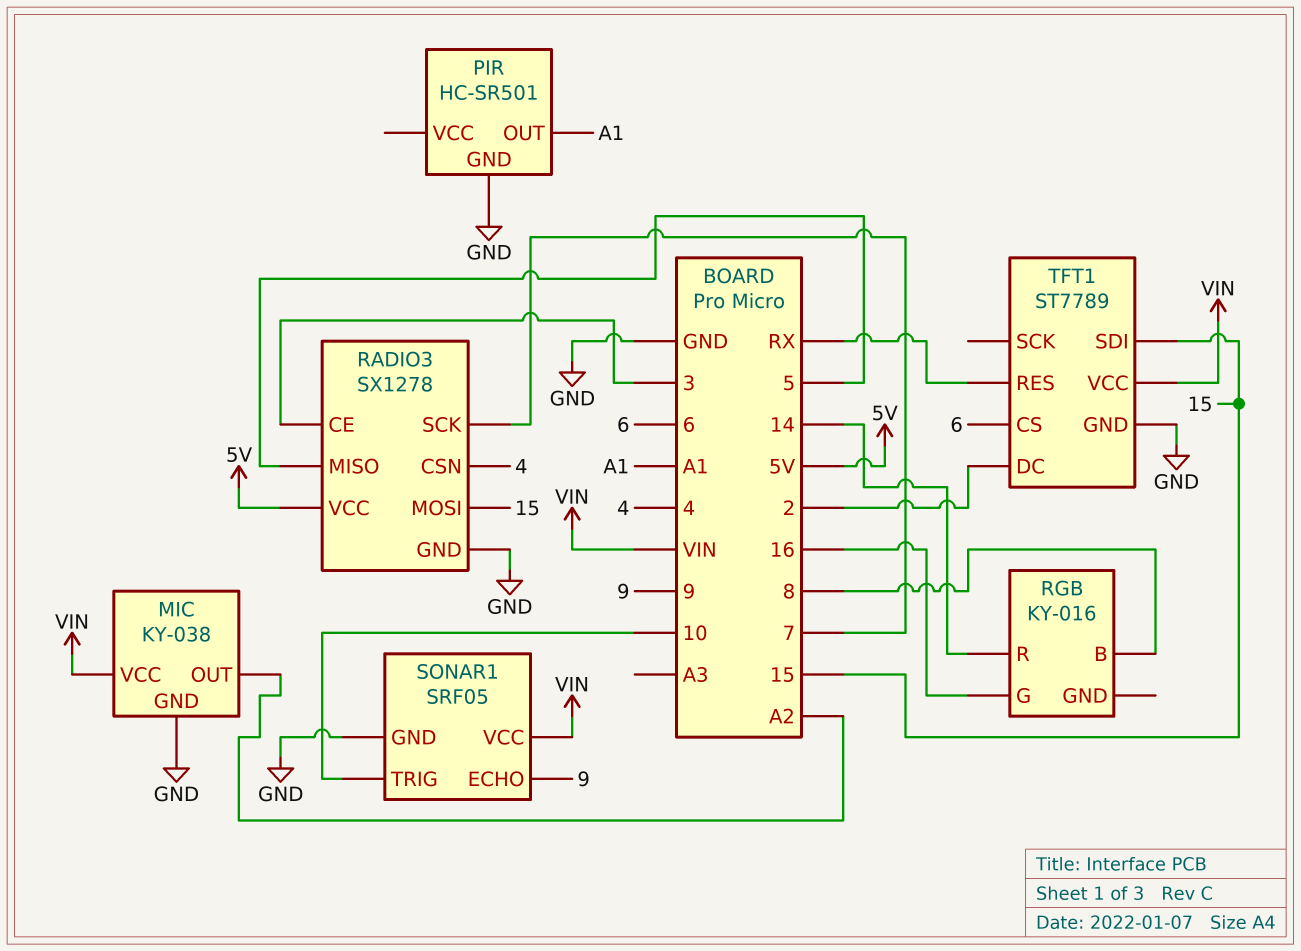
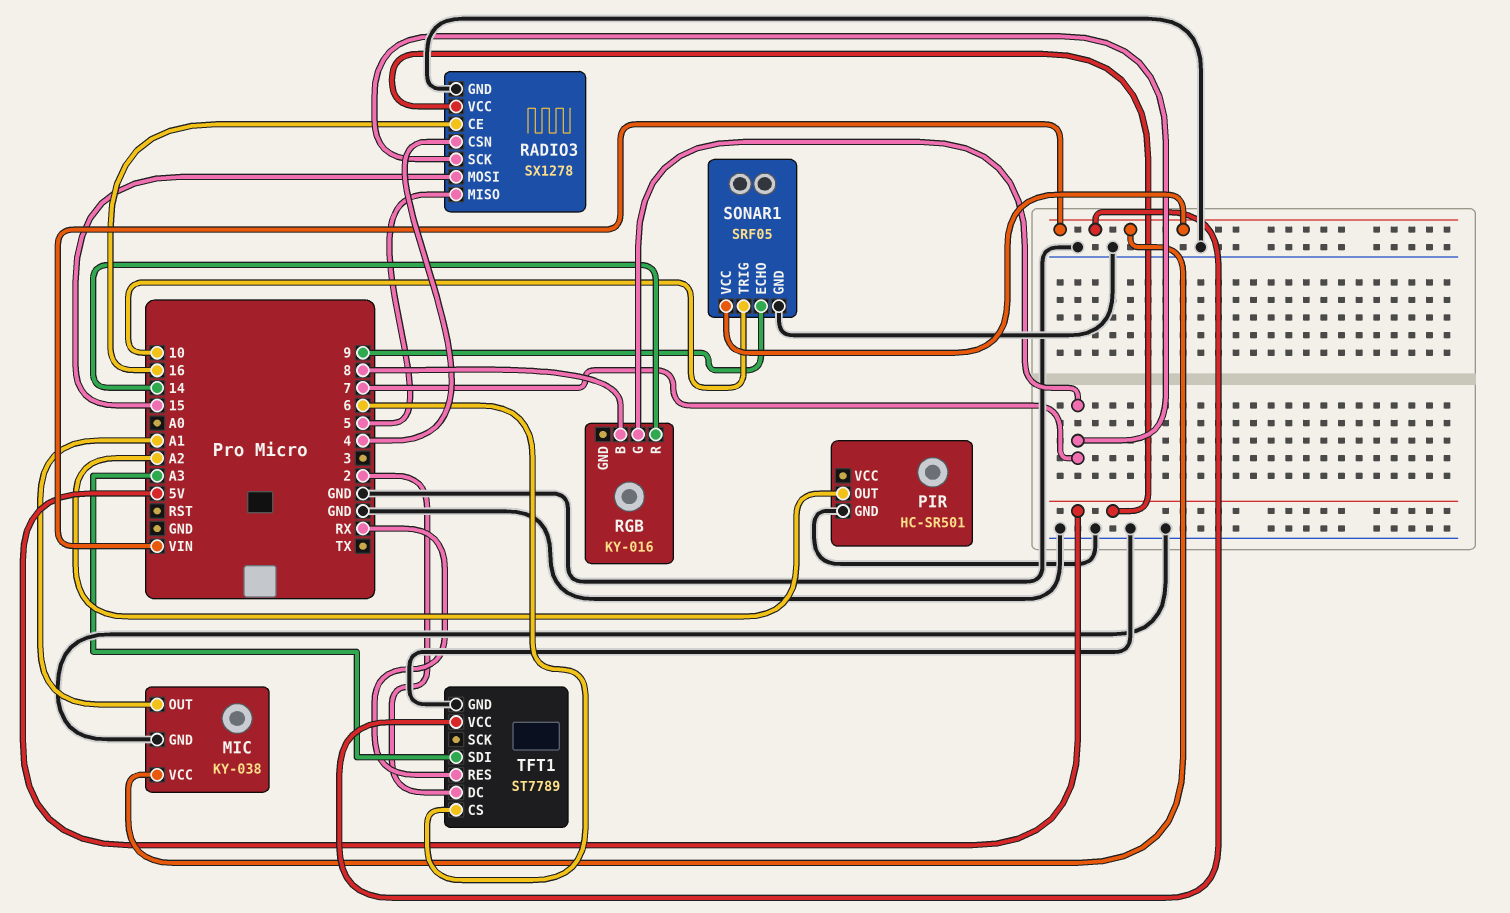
MIC pin OUT: A2 -> A1
PIR pin OUT: A1 -> A2
RADIO3 pin CE: 3 -> 16
RGB pin G: 16 -> 7
TFT1 pin SDI: 15 -> A3

